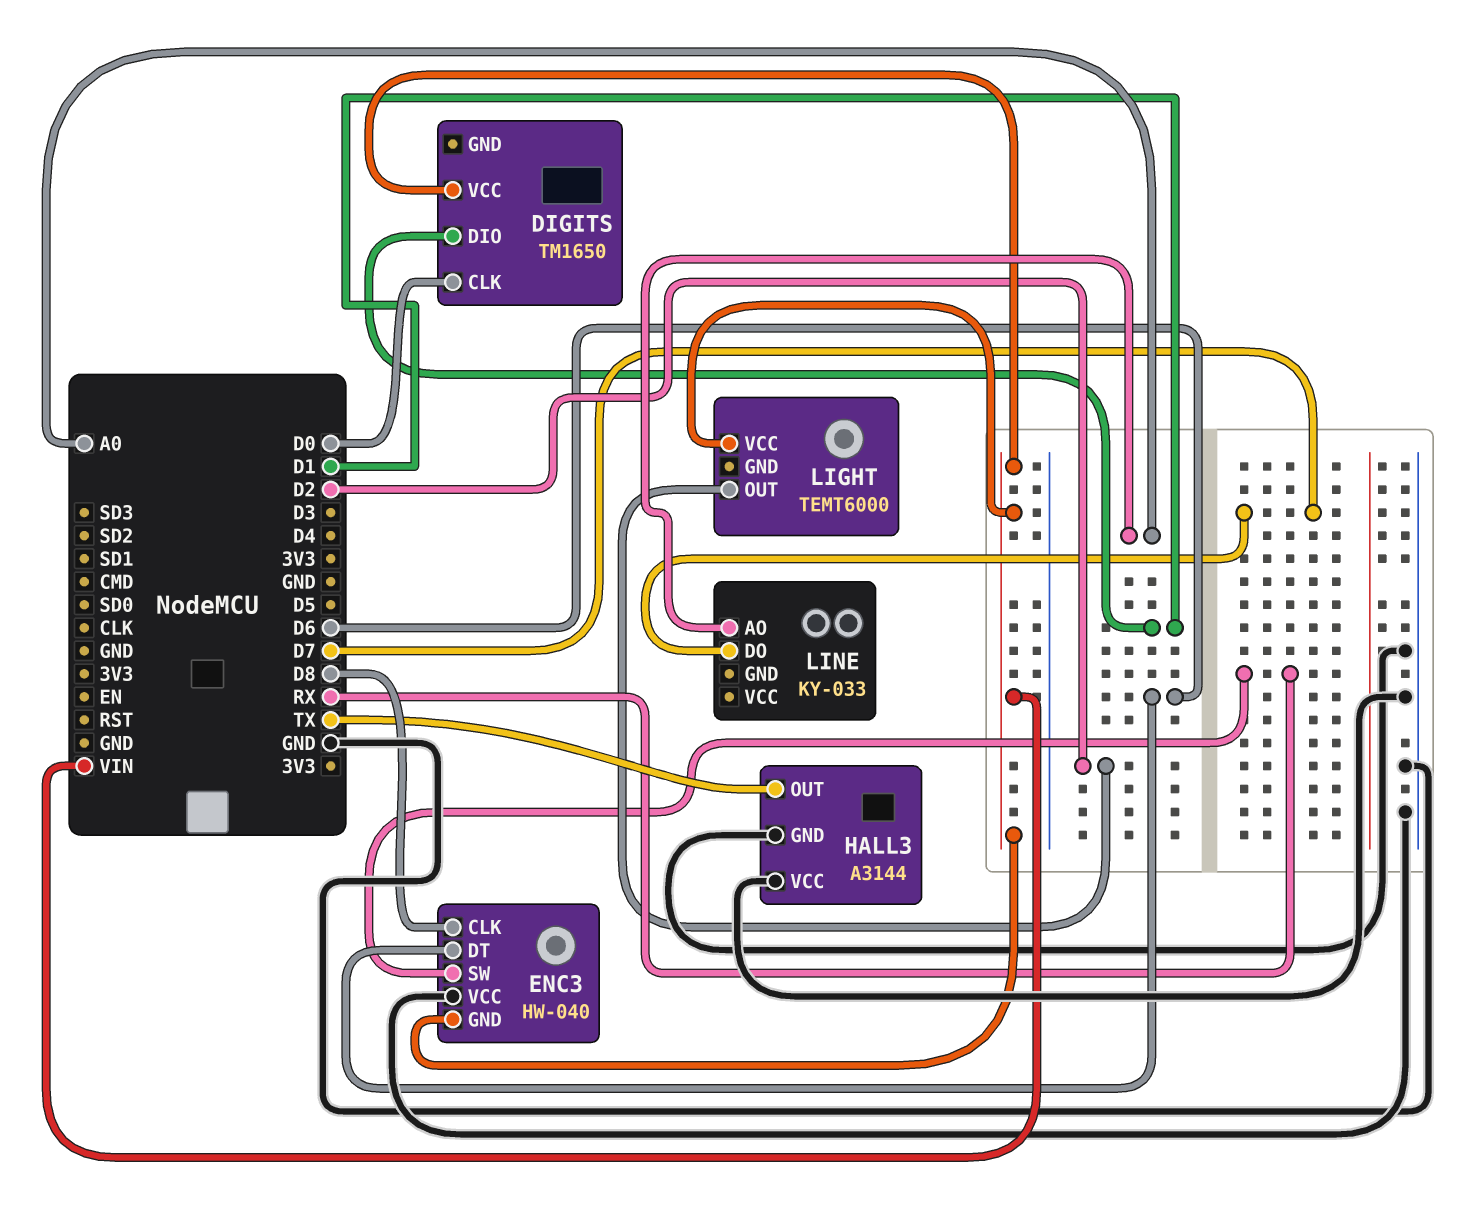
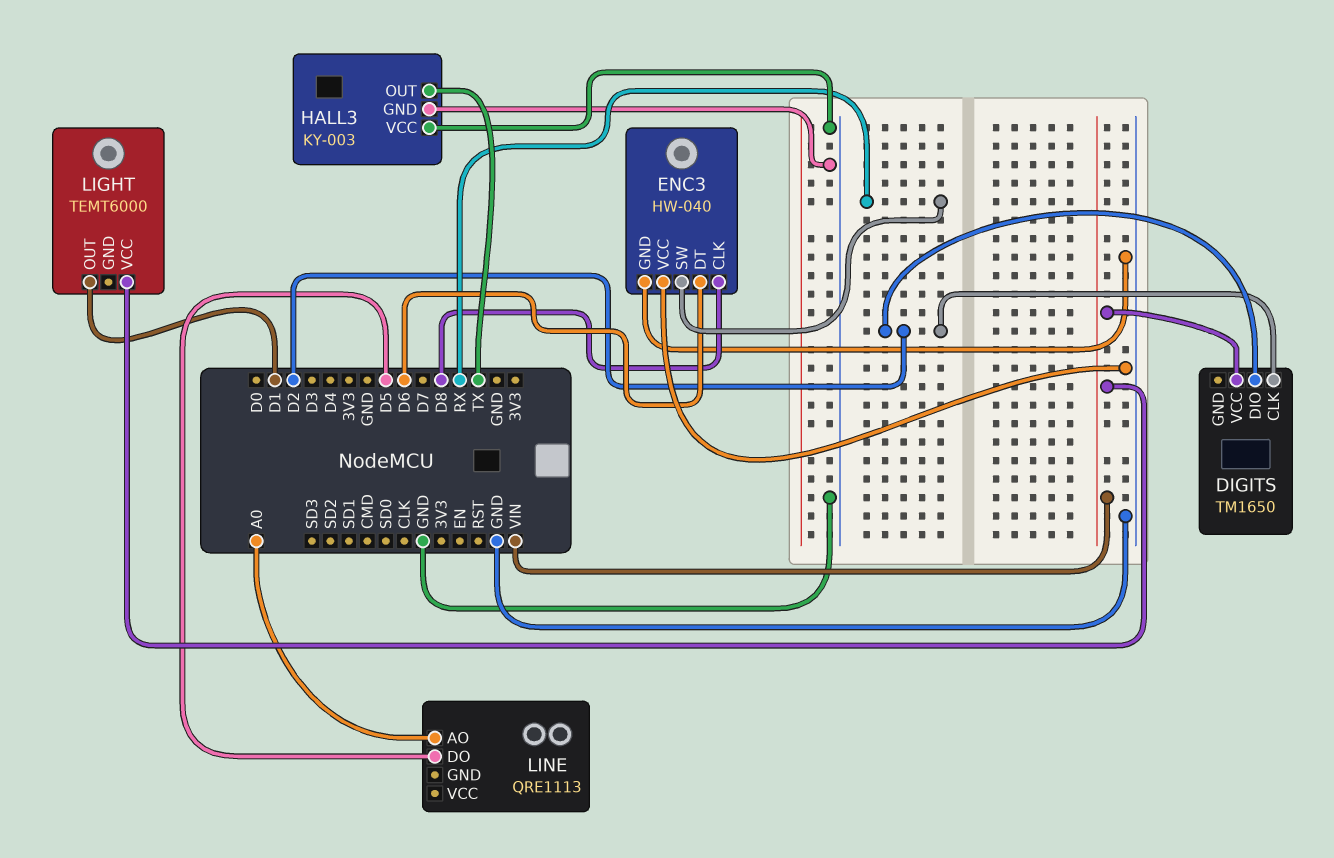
DIGITS pin CLK: D0 -> D2
DIGITS pin DIO: D1 -> D2
ENC3 pin GND: VIN -> GND
HALL3: A3144 -> KY-003
LIGHT pin OUT: D2 -> D1
LINE: KY-033 -> QRE1113
LINE pin DO: D7 -> D5

